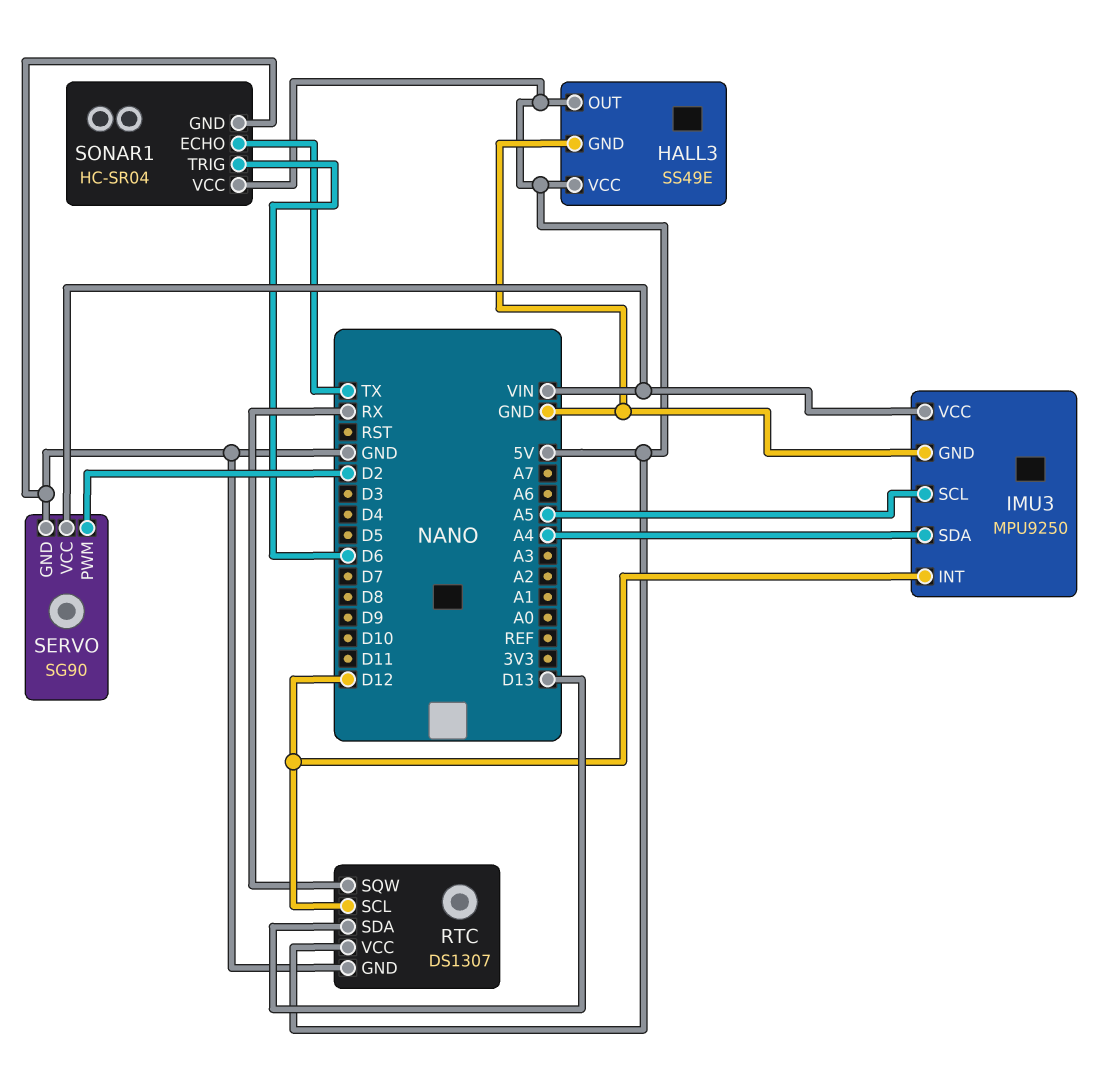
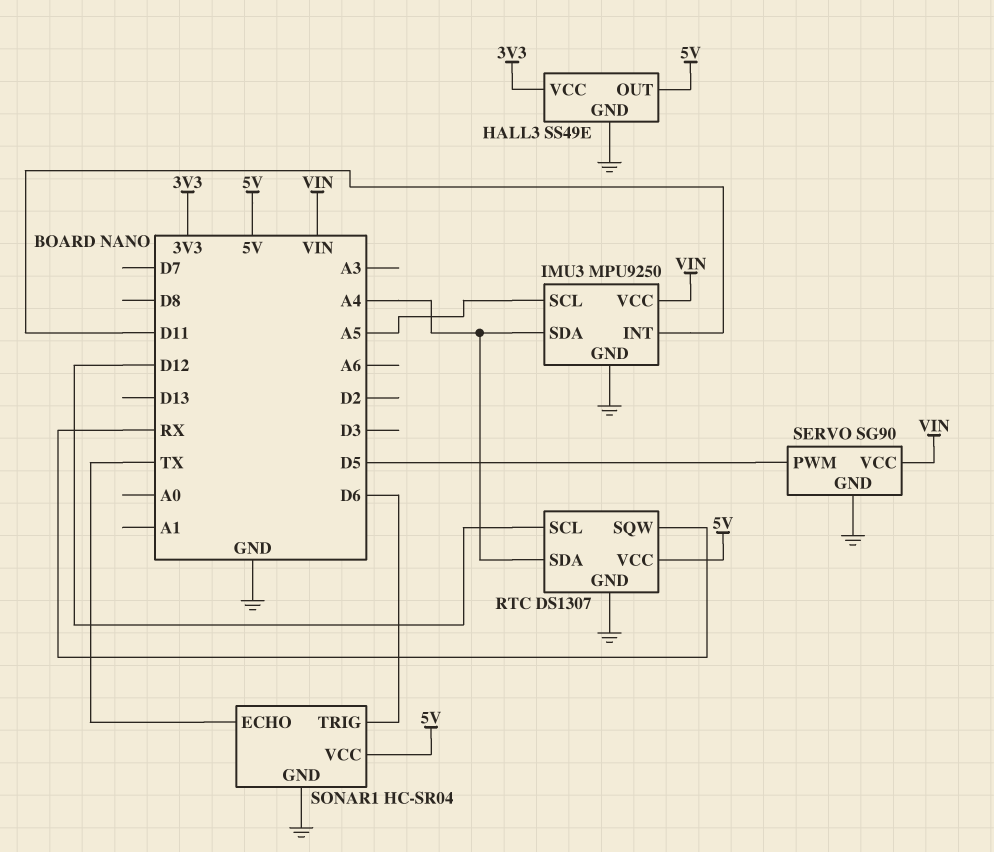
HALL3 pin VCC: 5V -> 3V3
IMU3 pin INT: D12 -> D11
RTC pin SDA: D13 -> A4
SERVO pin PWM: D2 -> D5

